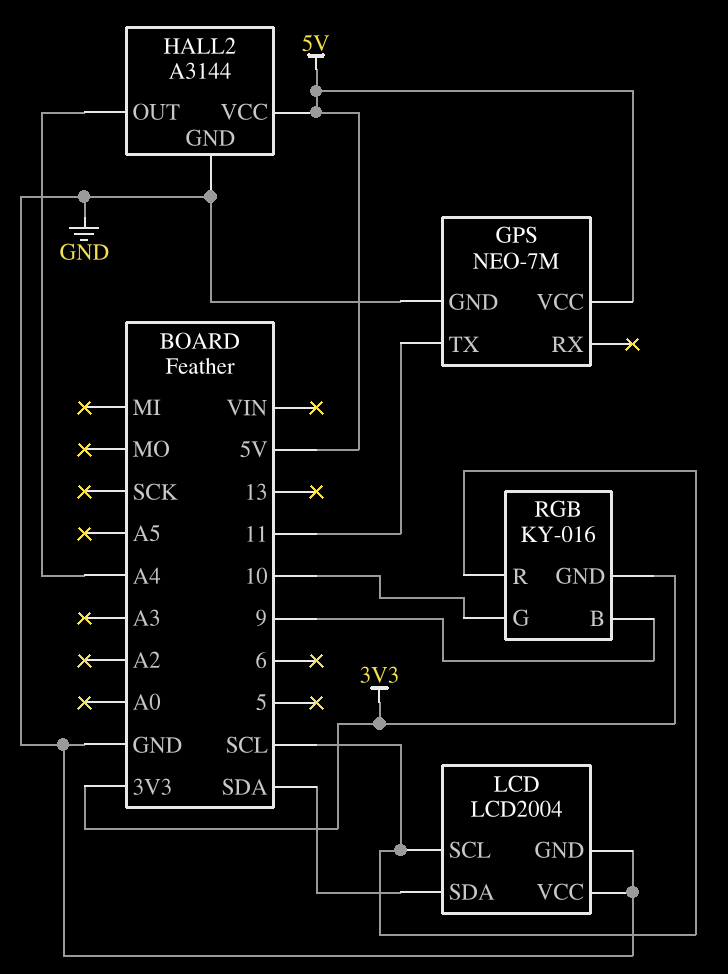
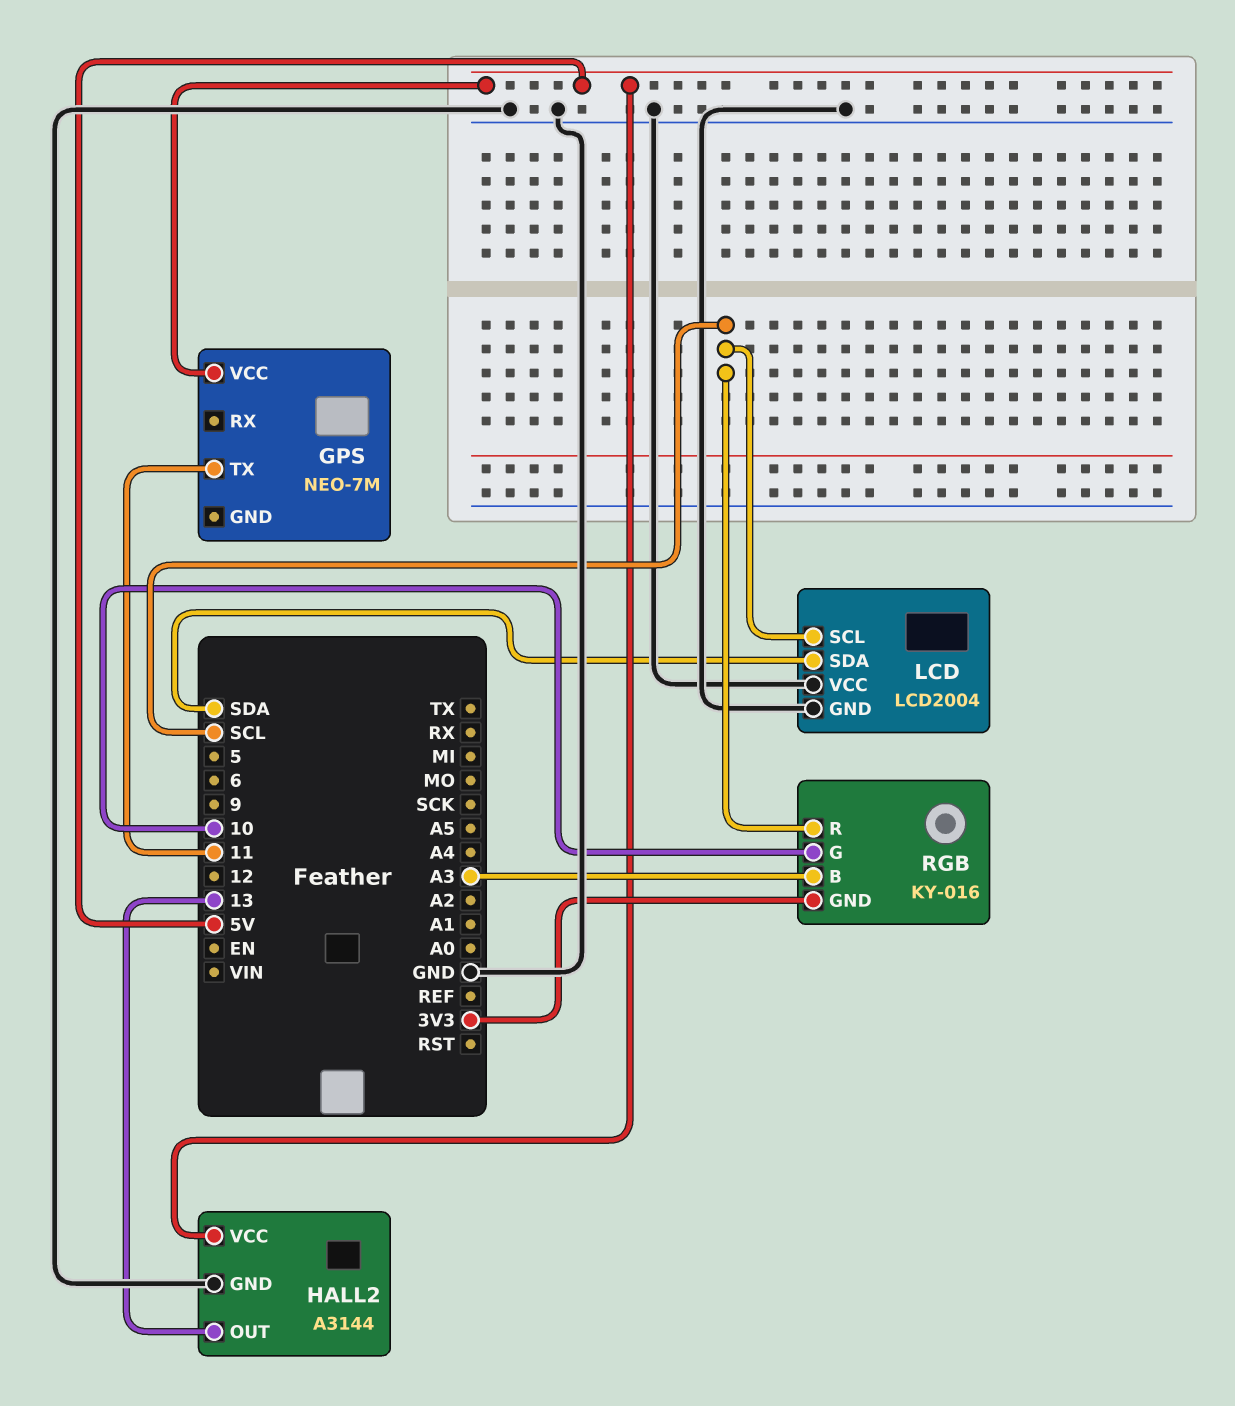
GPS pin GND: GND -> none
HALL2 pin OUT: A4 -> 13
RGB pin B: 9 -> A3

